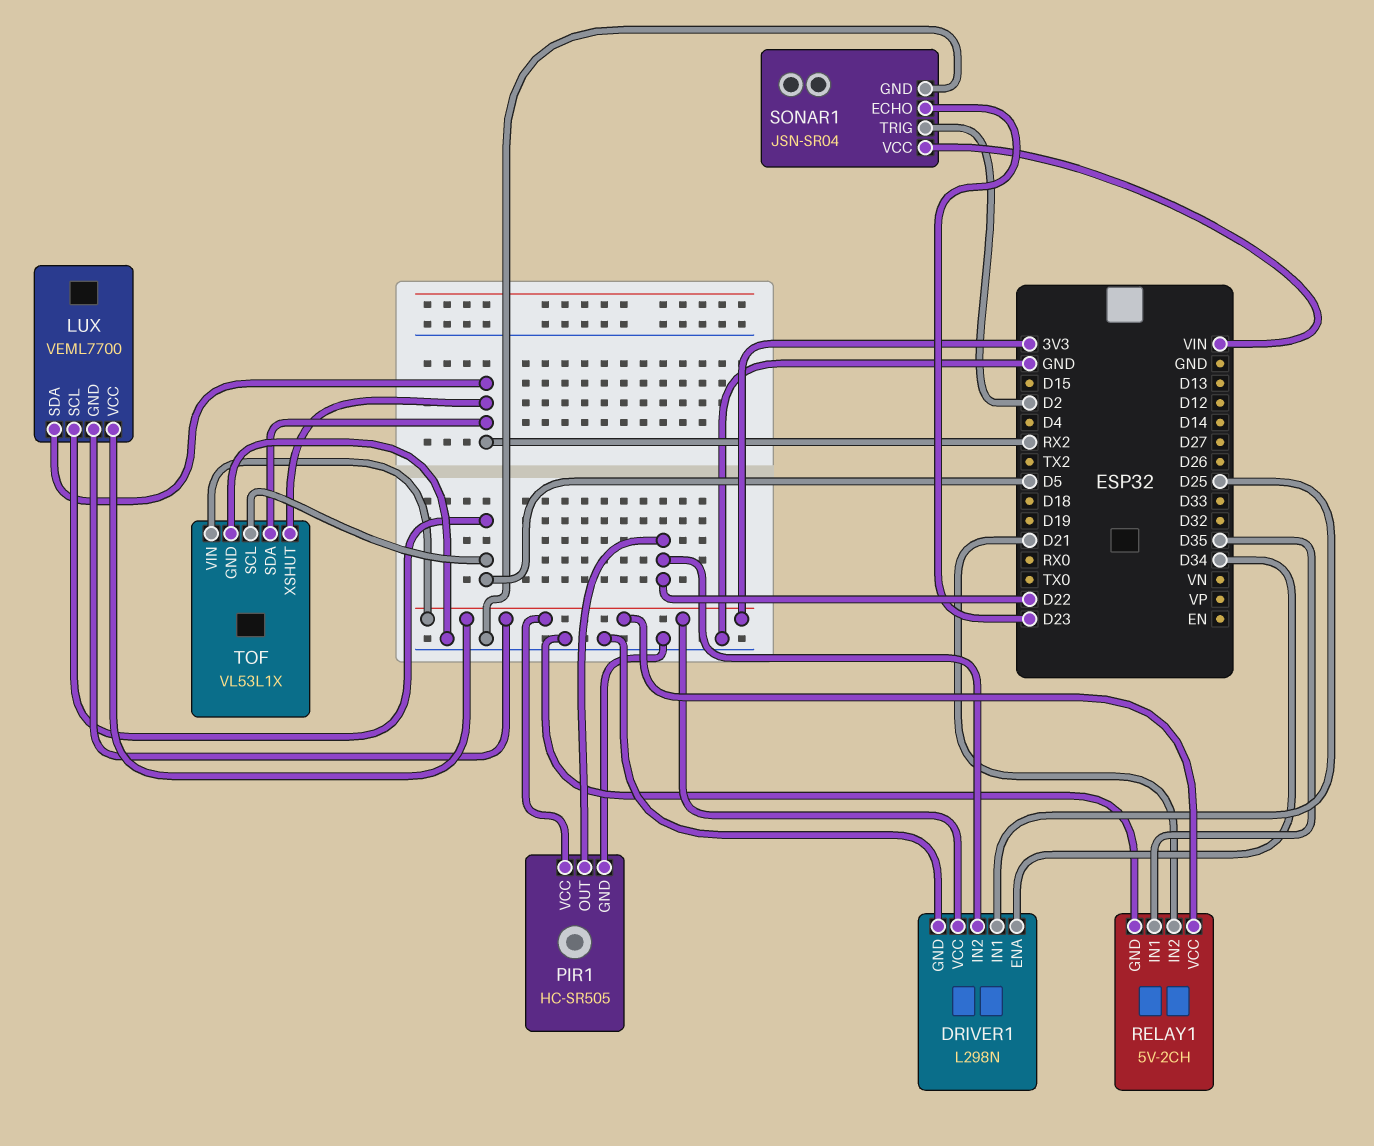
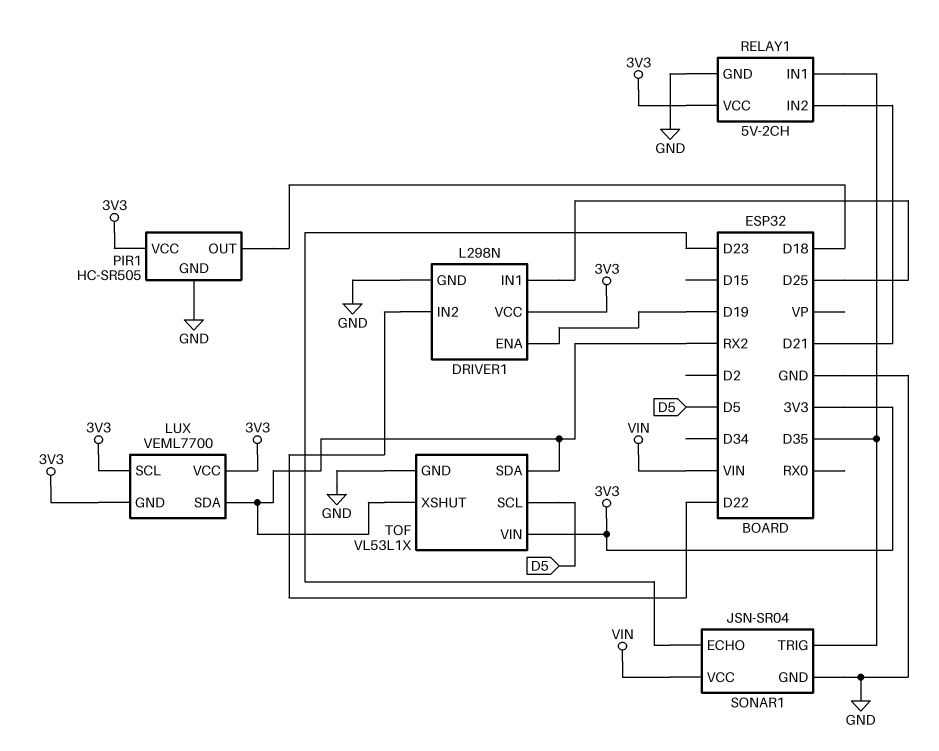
DRIVER1 pin ENA: D34 -> D19
LUX pin SCL: D5 -> 3V3
PIR1 pin OUT: D22 -> D18
SONAR1 pin TRIG: D2 -> D35

